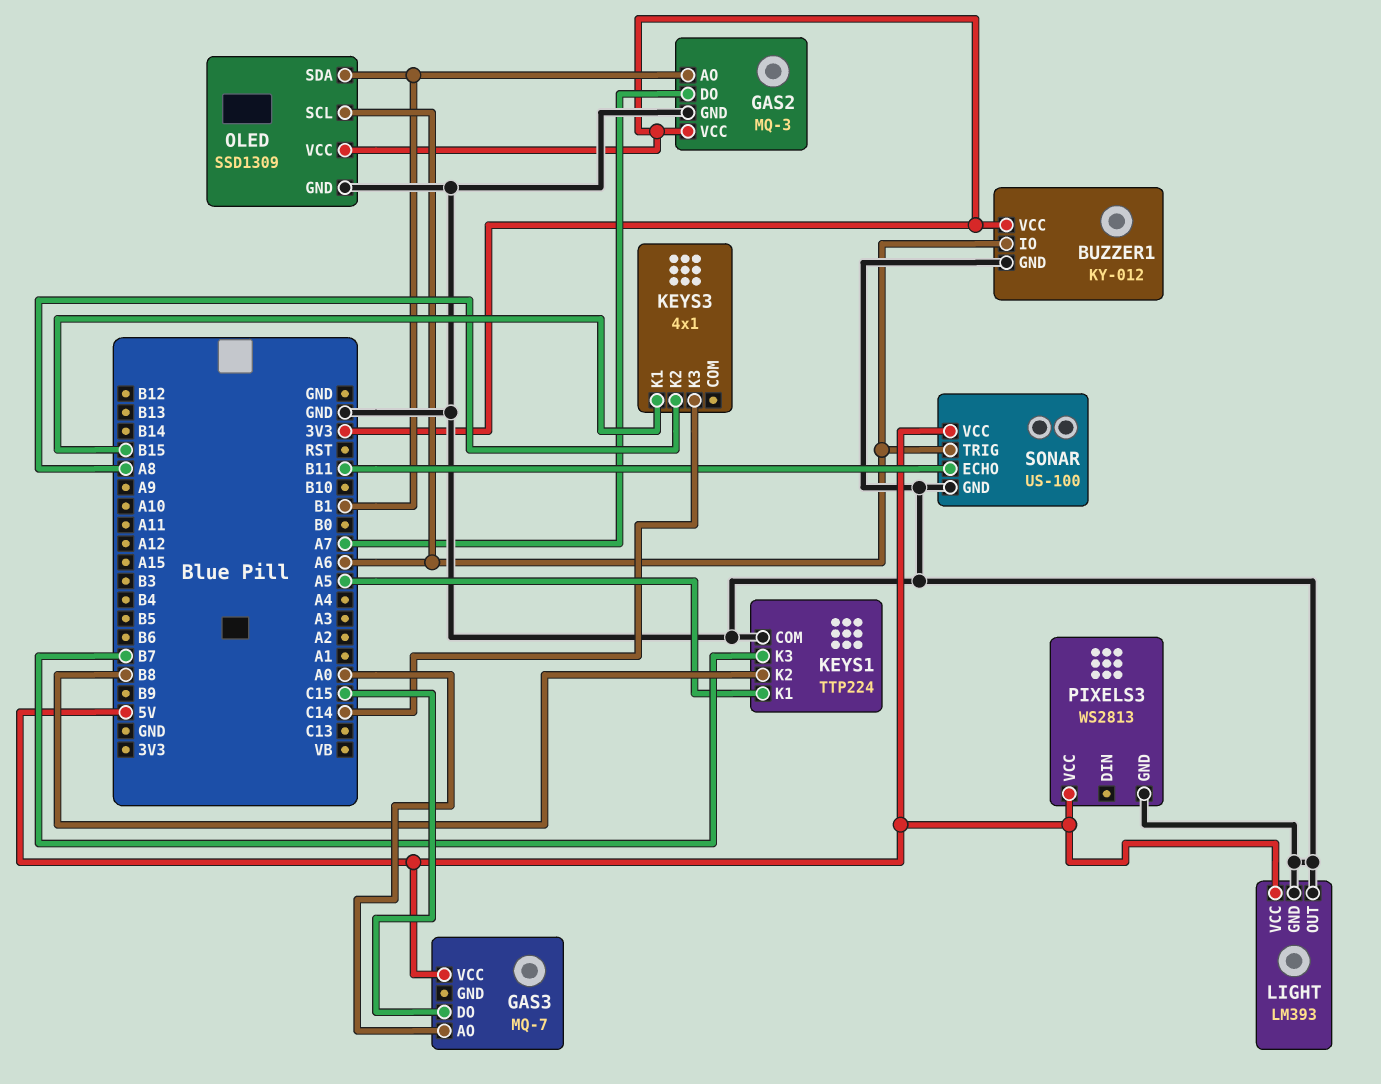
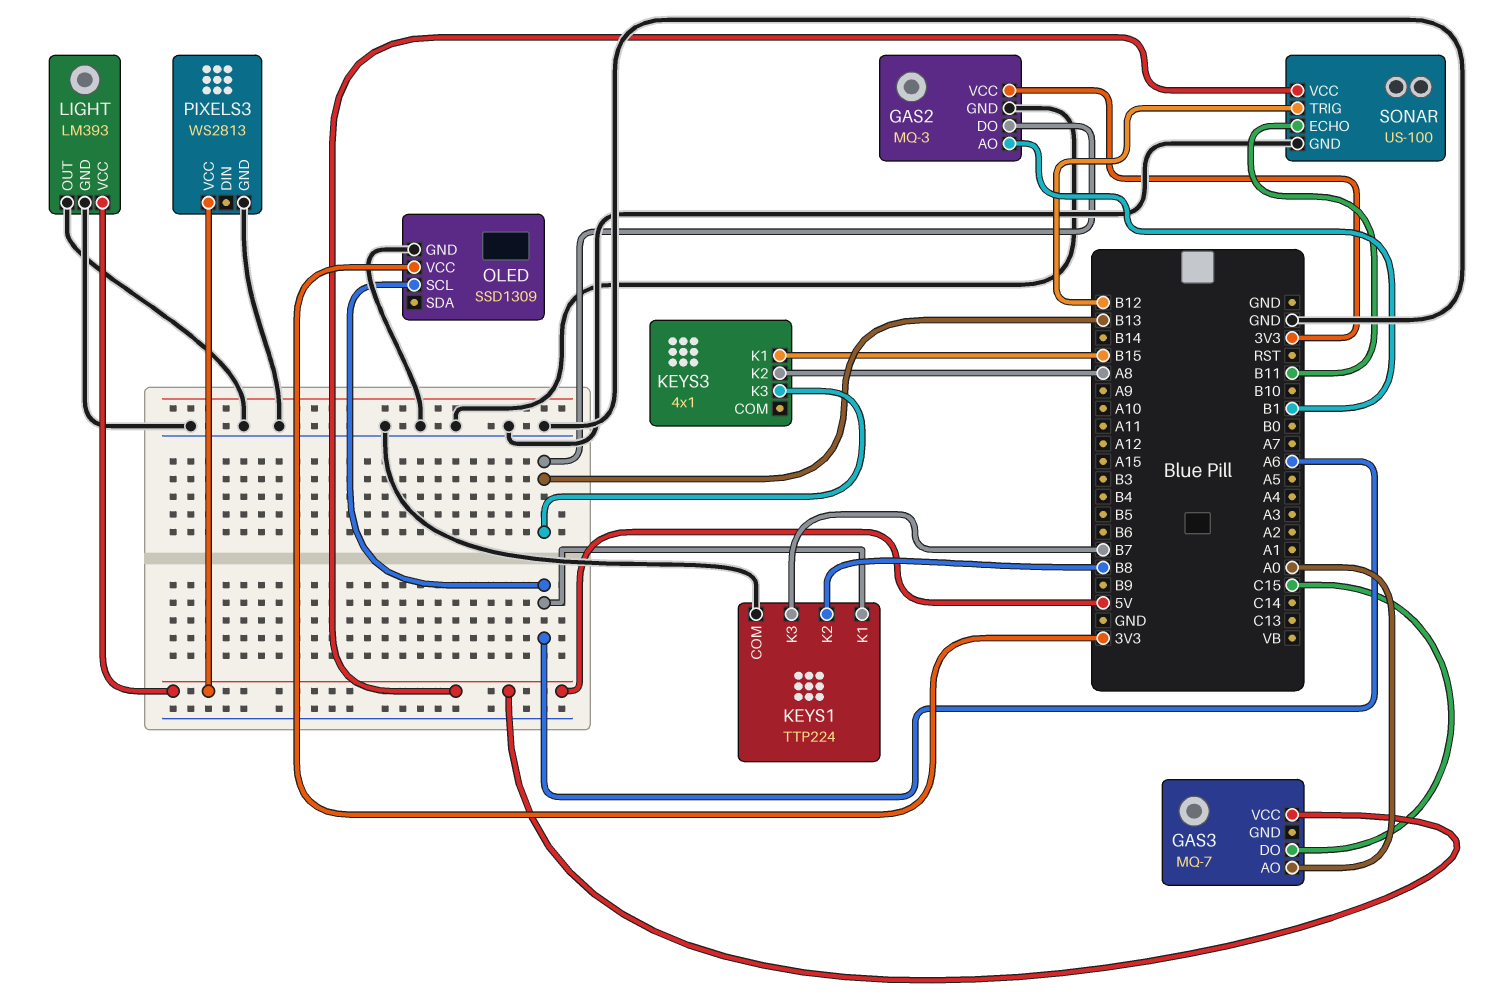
BUZZER1: KY-012 -> none
BUZZER1 pin GND: GND -> none
BUZZER1 pin IO: A6 -> none
BUZZER1 pin VCC: 3V3 -> none
GAS2 pin DO: A7 -> B13
KEYS1 pin K1: A5 -> A6
KEYS3 pin K3: C14 -> B13
OLED pin SDA: B1 -> none
SONAR pin TRIG: A6 -> B12

